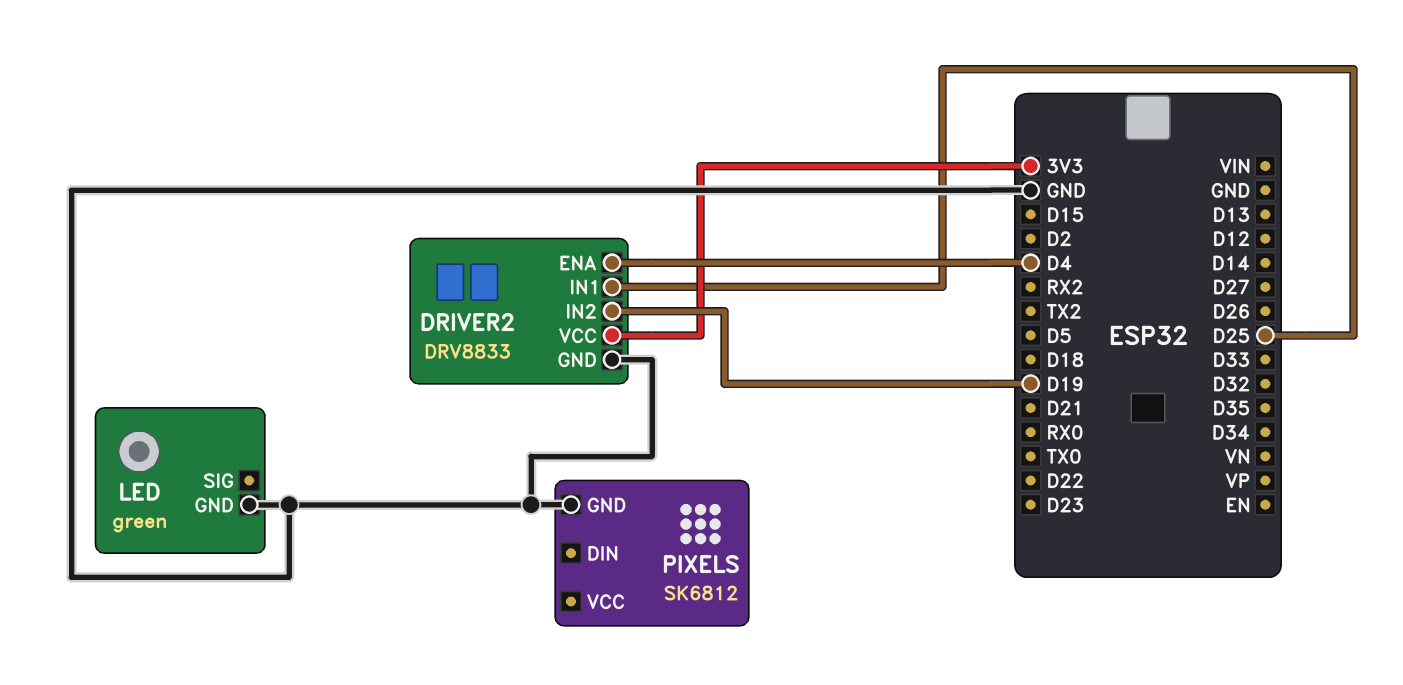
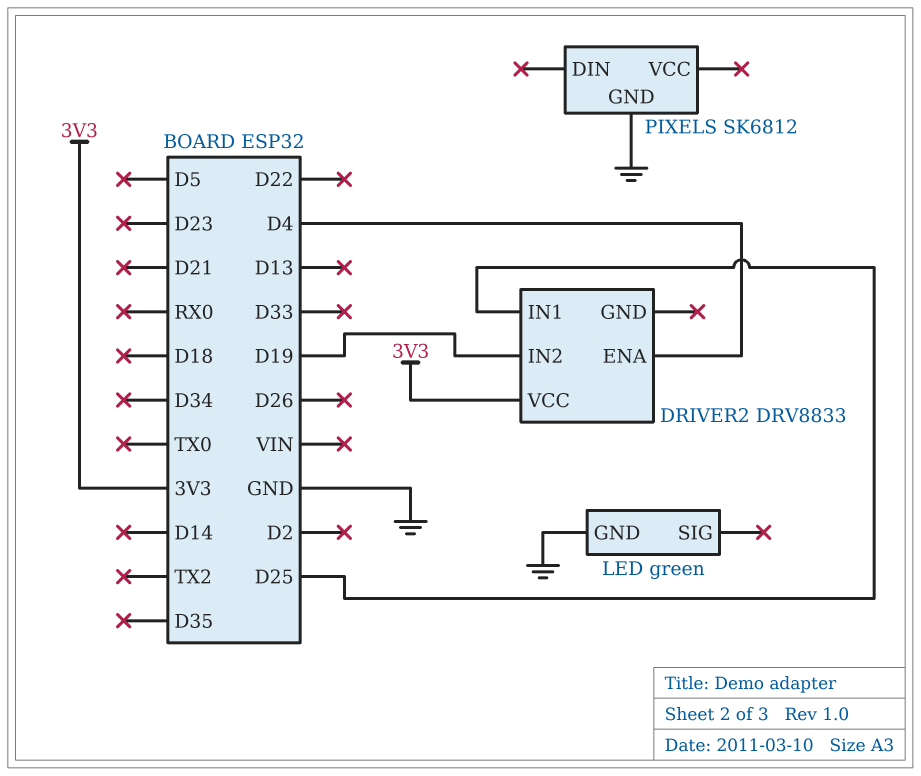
DRIVER2 pin GND: GND -> none

